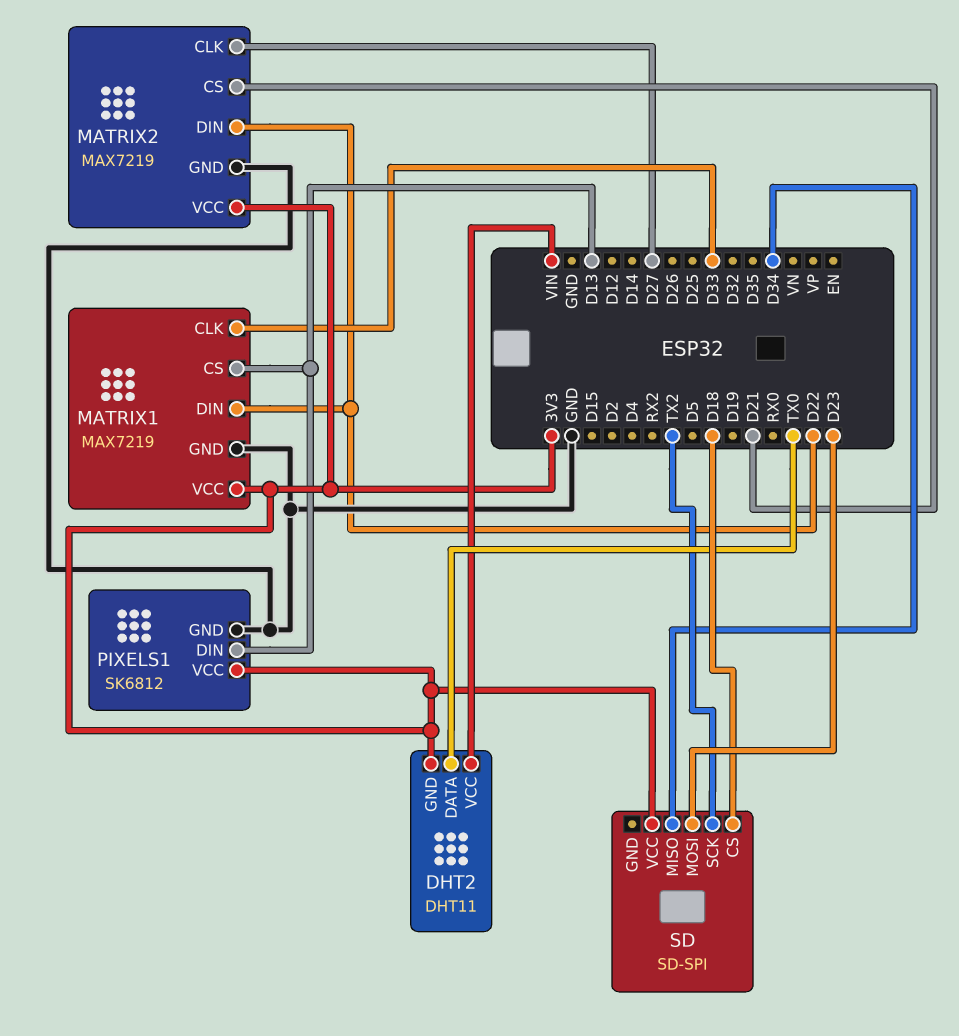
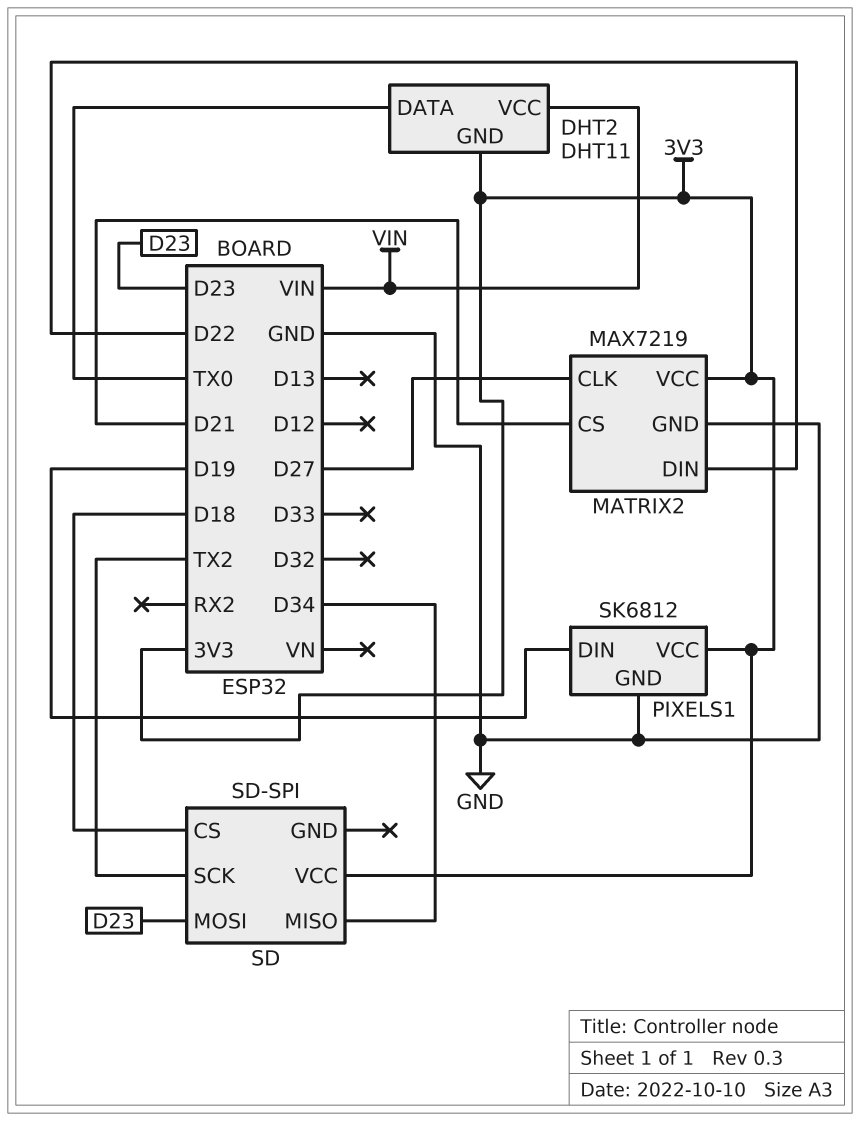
MATRIX1: MAX7219 -> none
MATRIX1 pin CLK: D33 -> none
MATRIX1 pin CS: D13 -> none
MATRIX1 pin DIN: D22 -> none
MATRIX1 pin GND: GND -> none
MATRIX1 pin VCC: 3V3 -> none
PIXELS1 pin DIN: D13 -> D19

